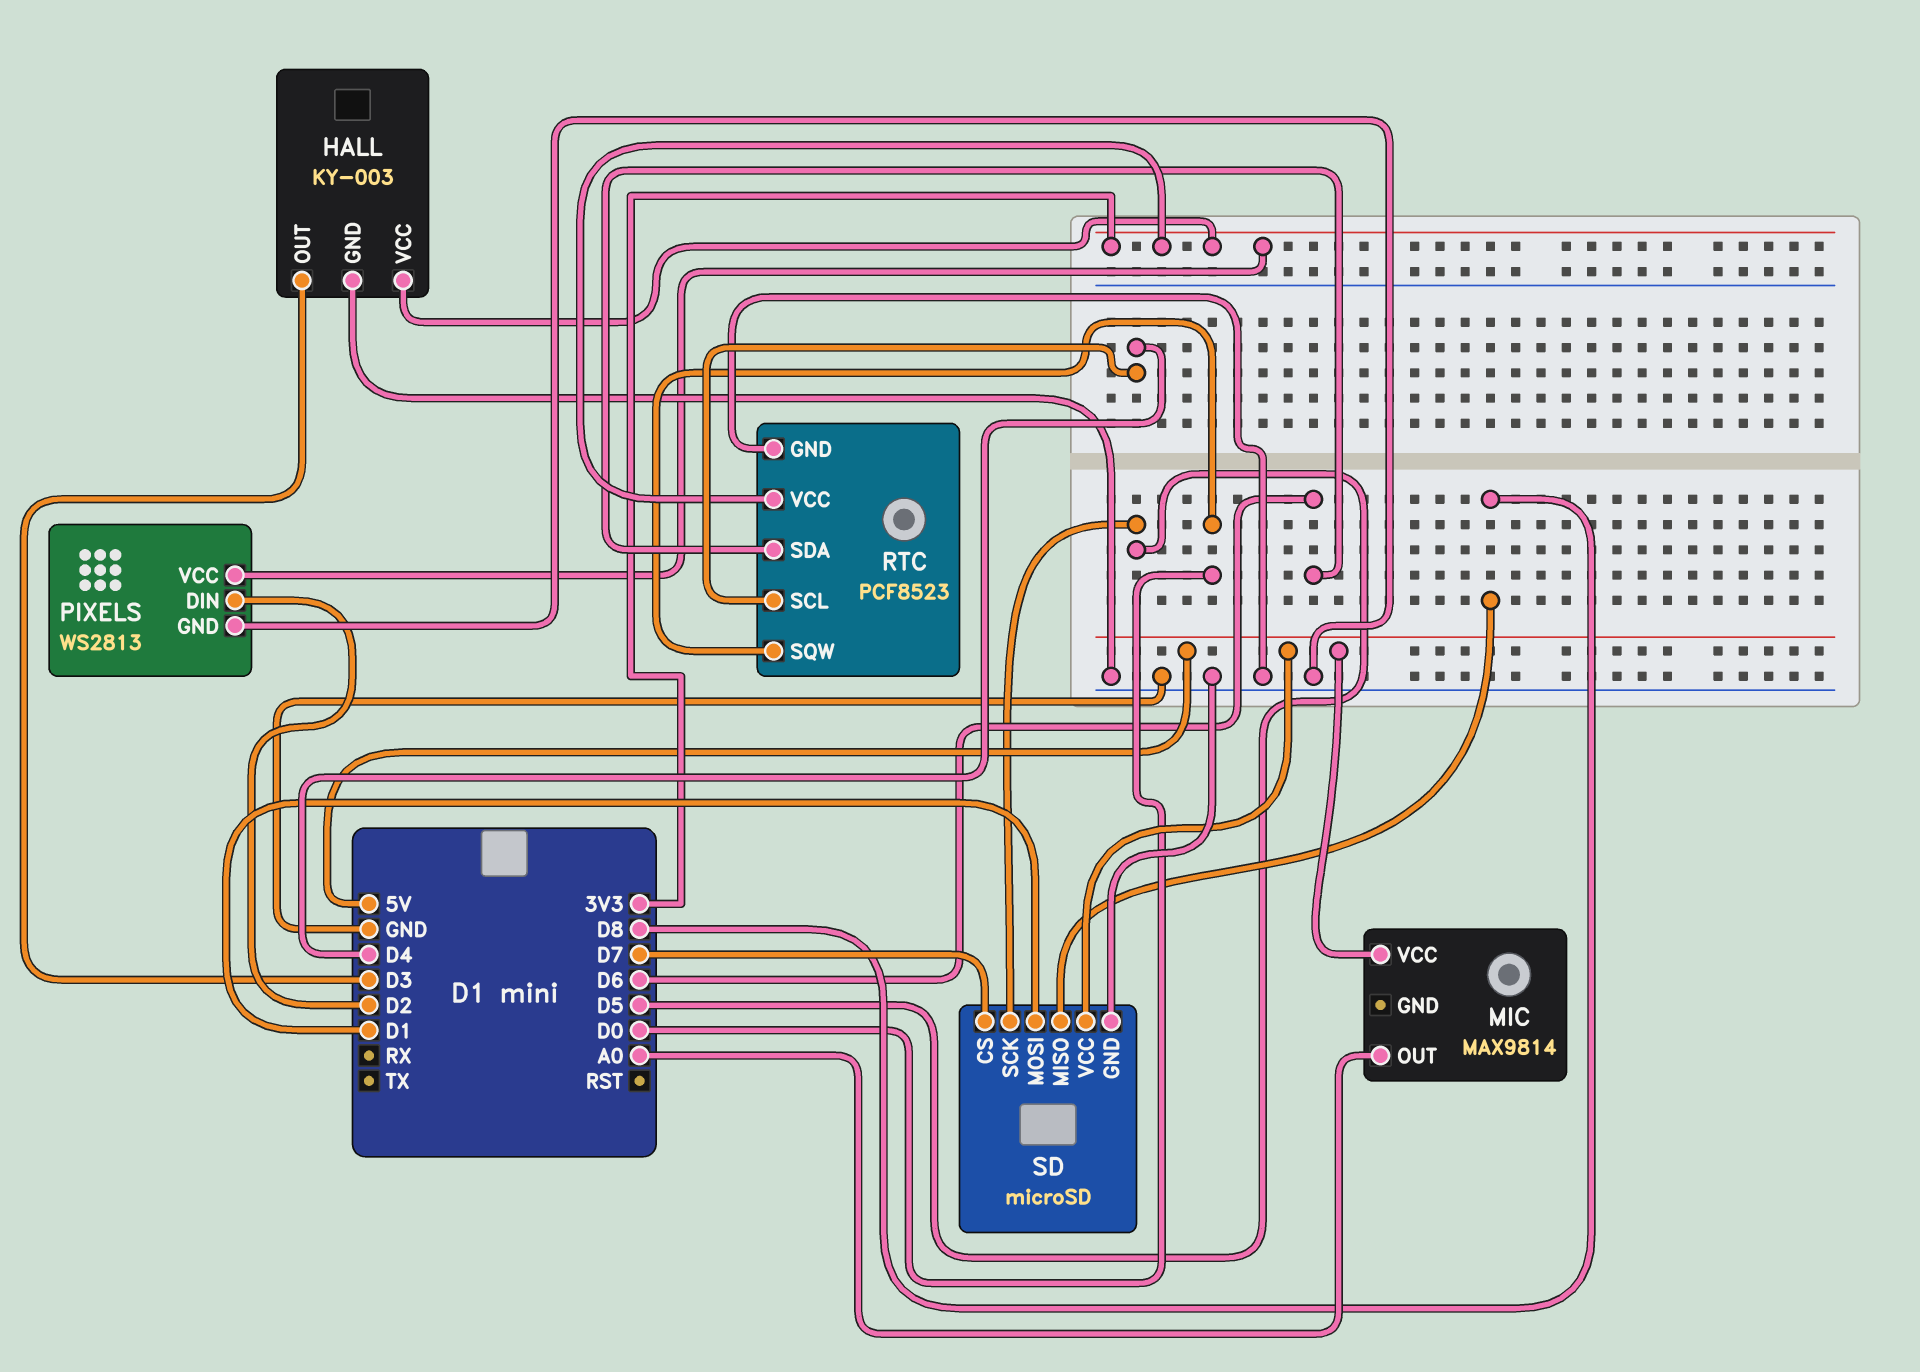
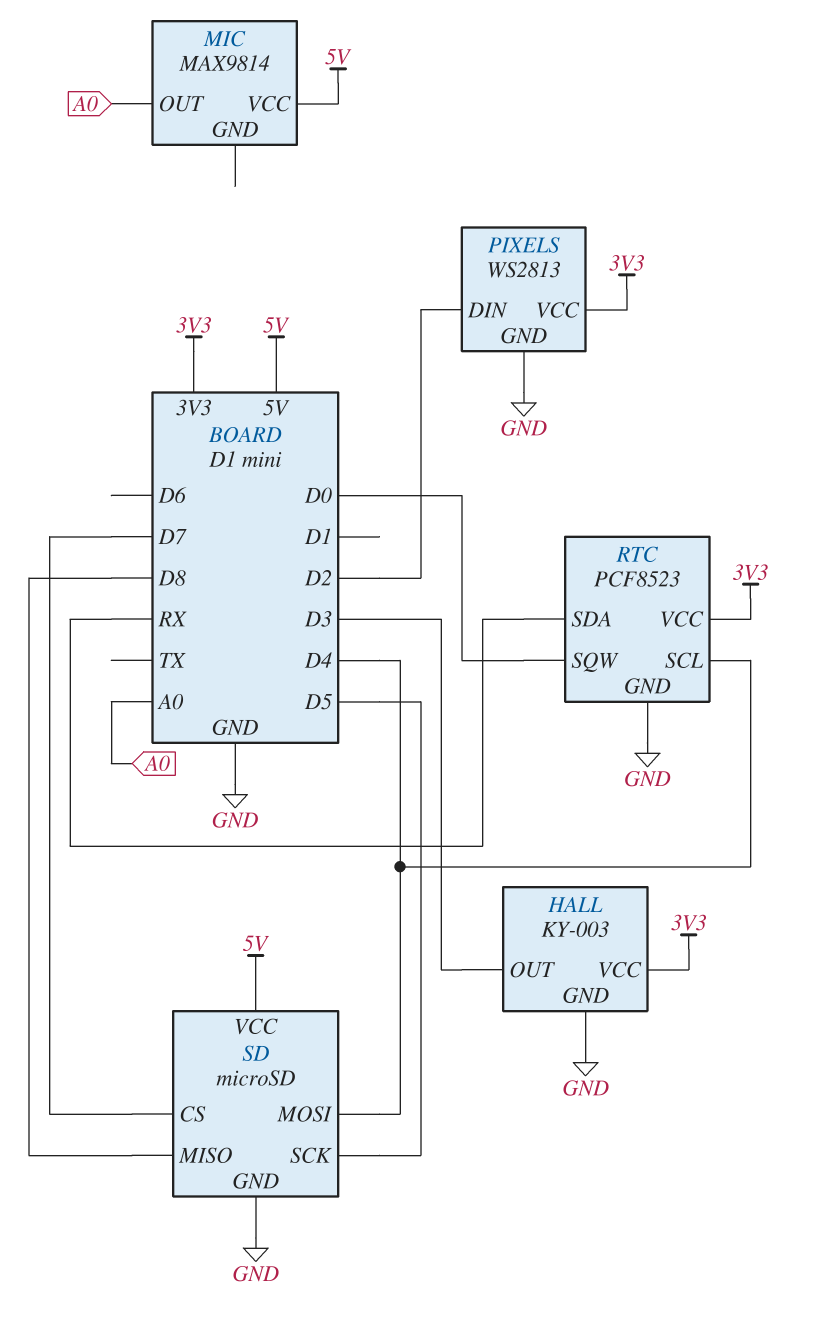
RTC pin SDA: D6 -> RX
SD pin MOSI: D1 -> D4

